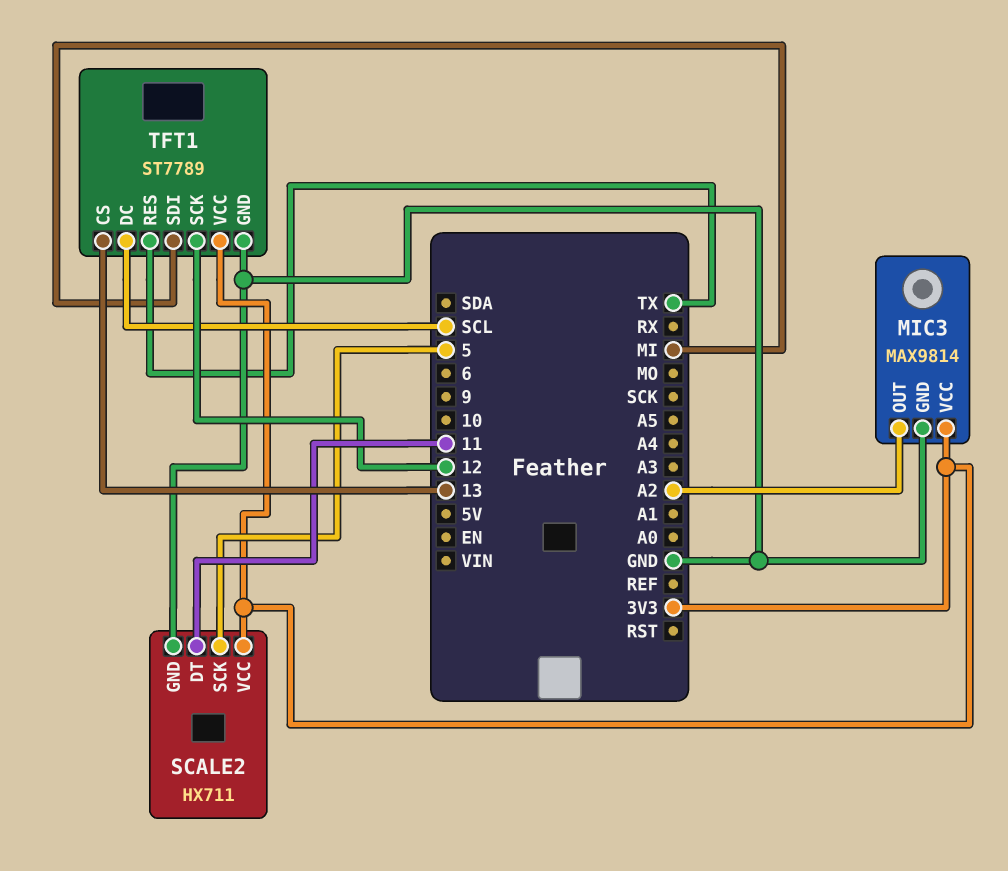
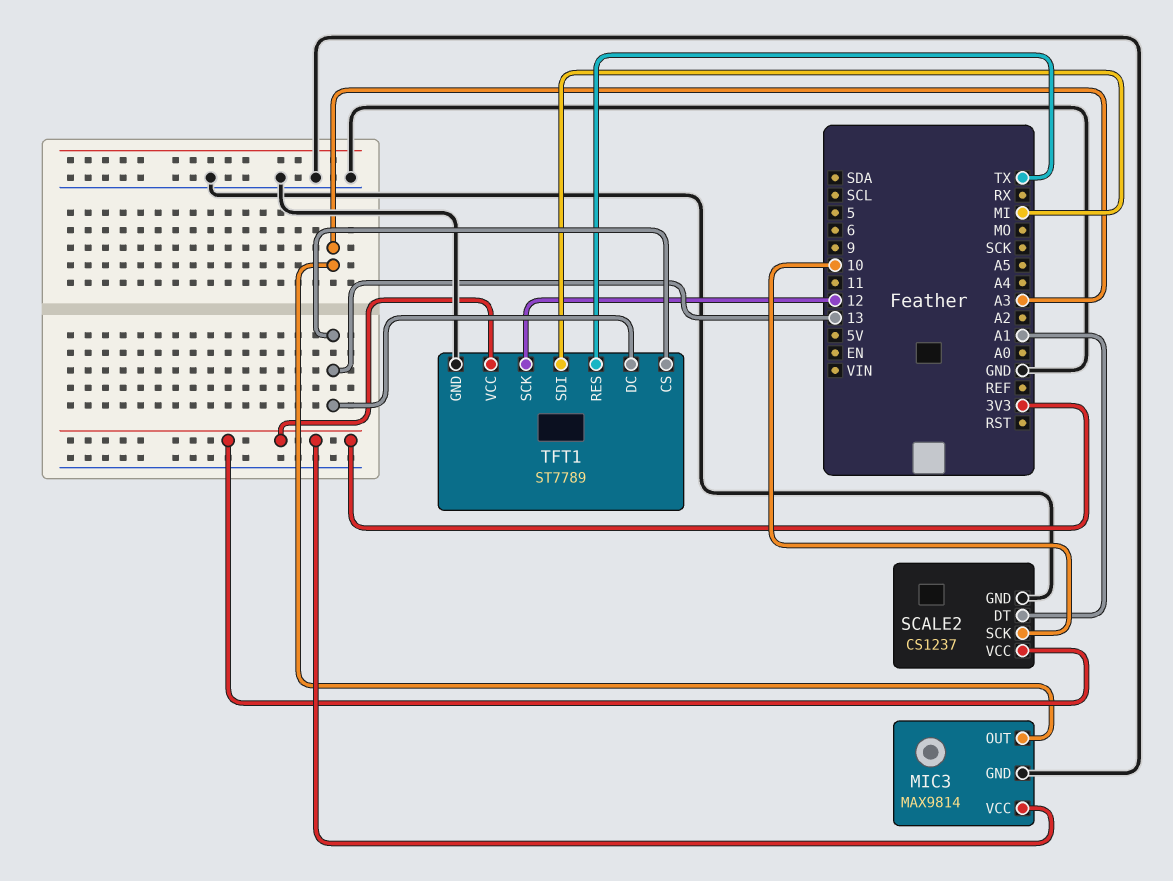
MIC3 pin OUT: A2 -> A3
SCALE2: HX711 -> CS1237
SCALE2 pin DT: 11 -> A1
SCALE2 pin SCK: 5 -> 10
TFT1 pin DC: SCL -> 13

